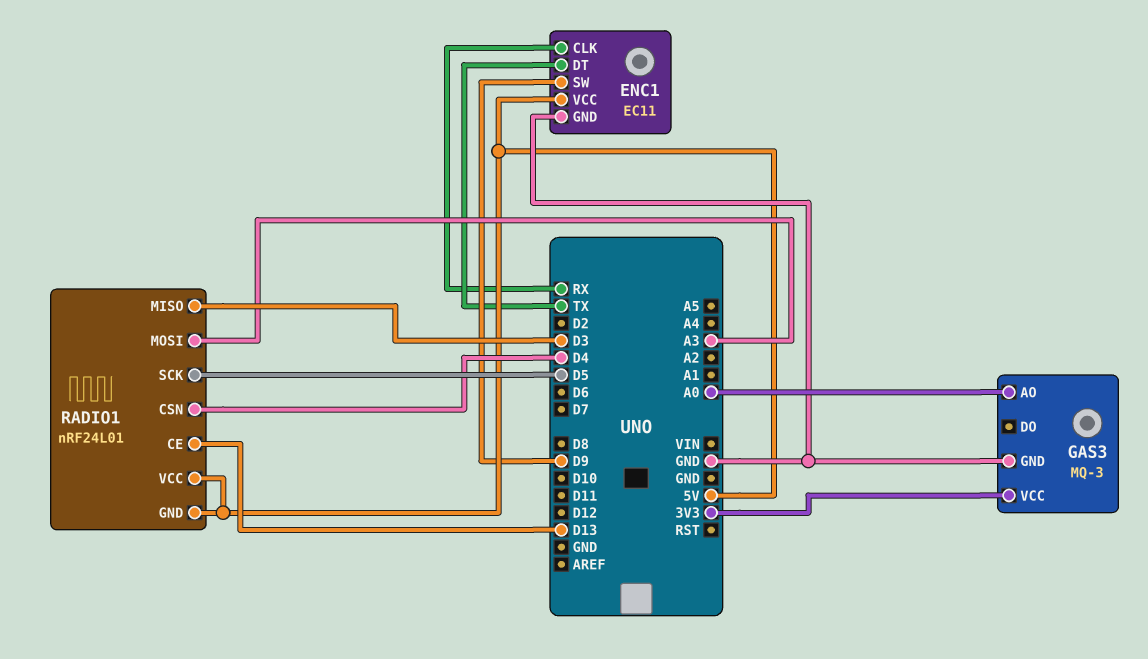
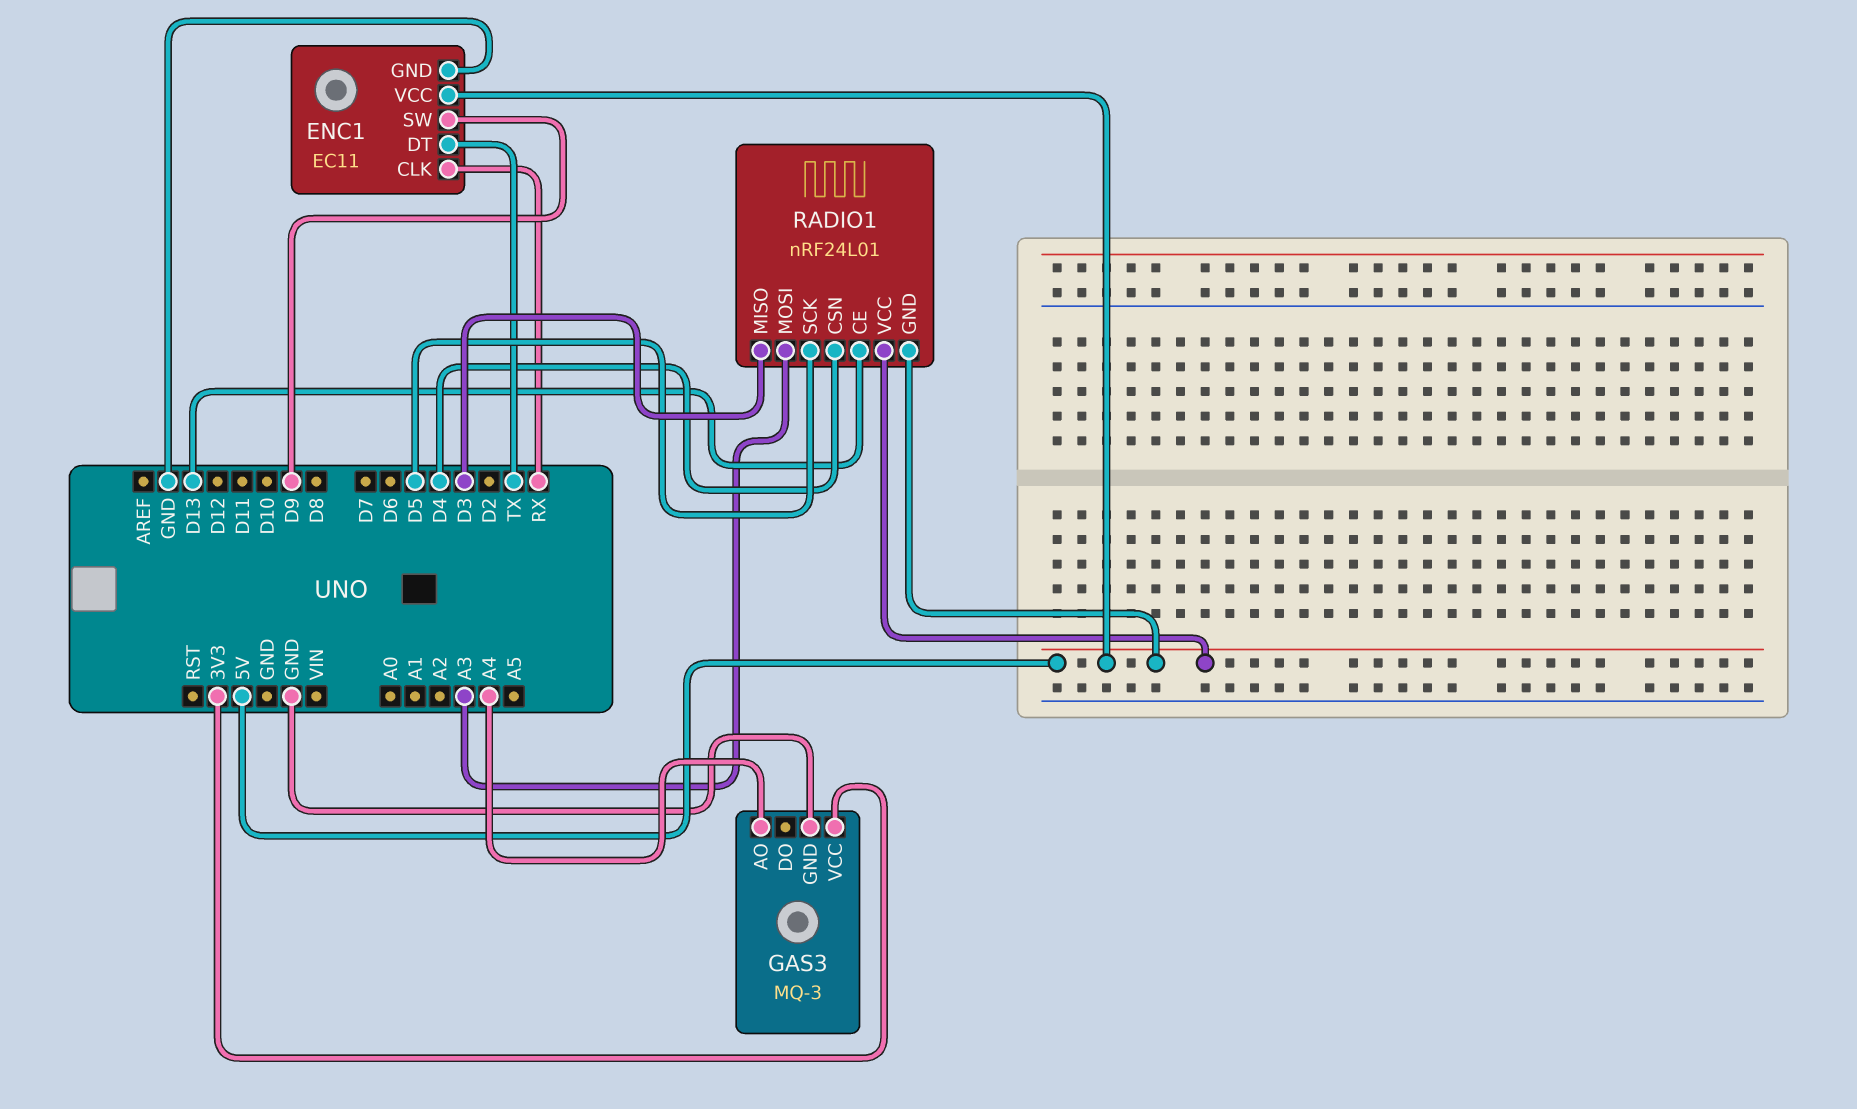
GAS3 pin AO: A0 -> A4

